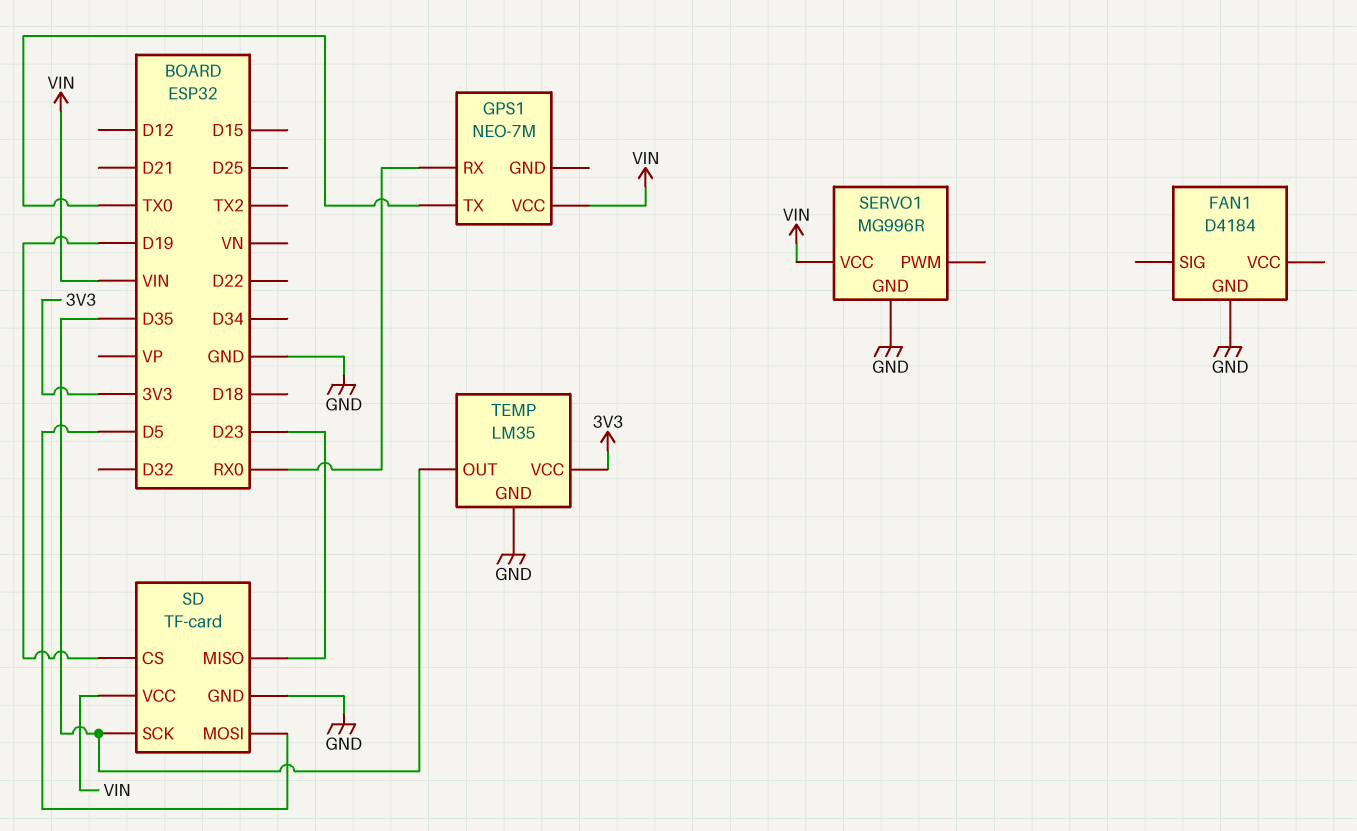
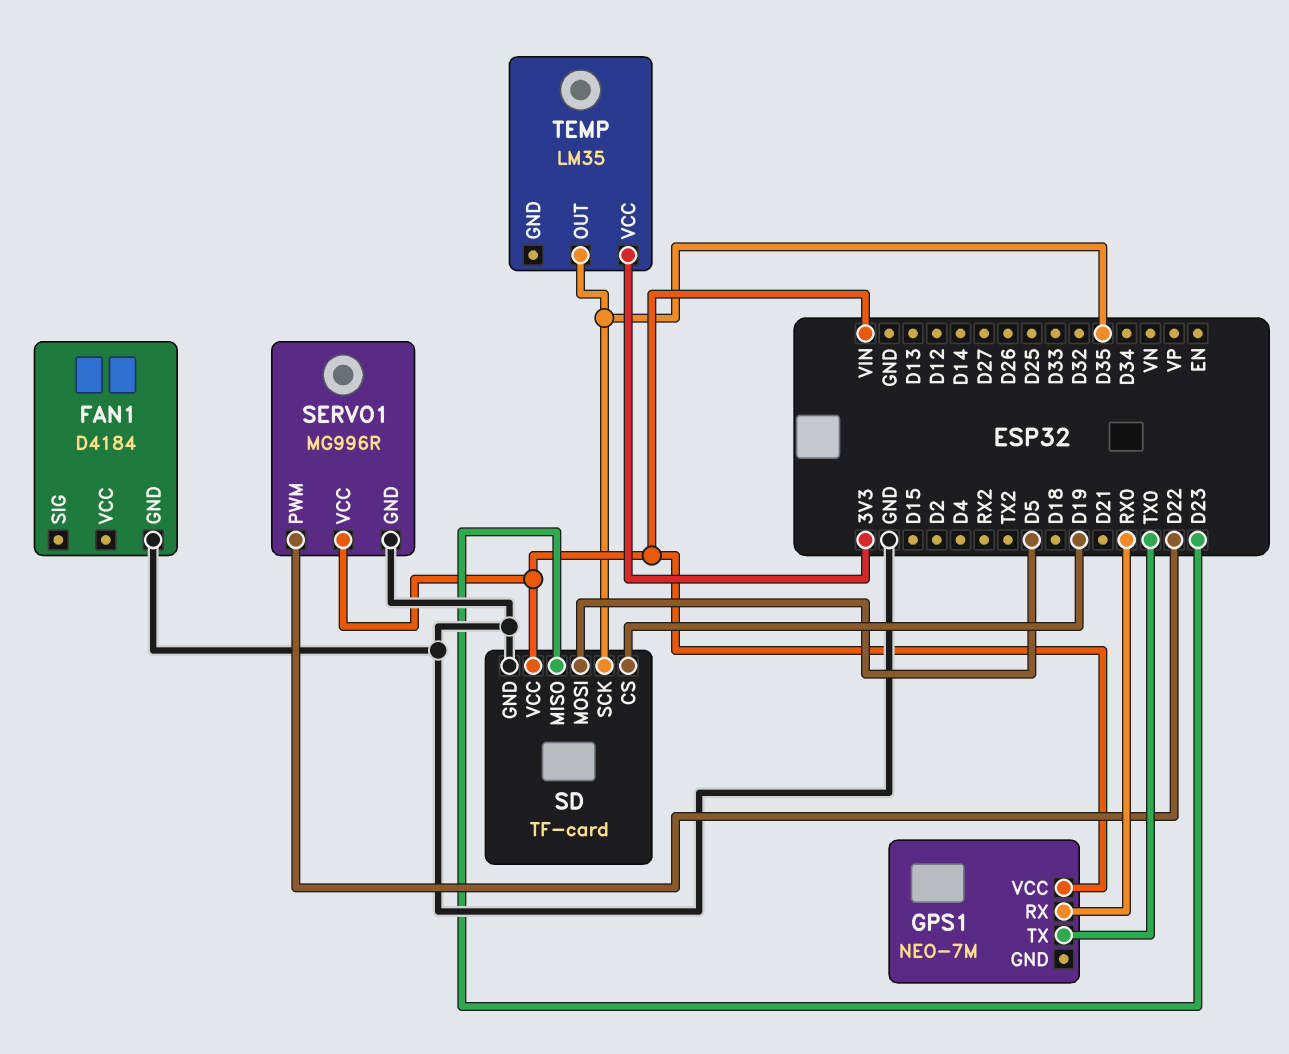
SERVO1 pin PWM: none -> D22
TEMP pin GND: GND -> none

